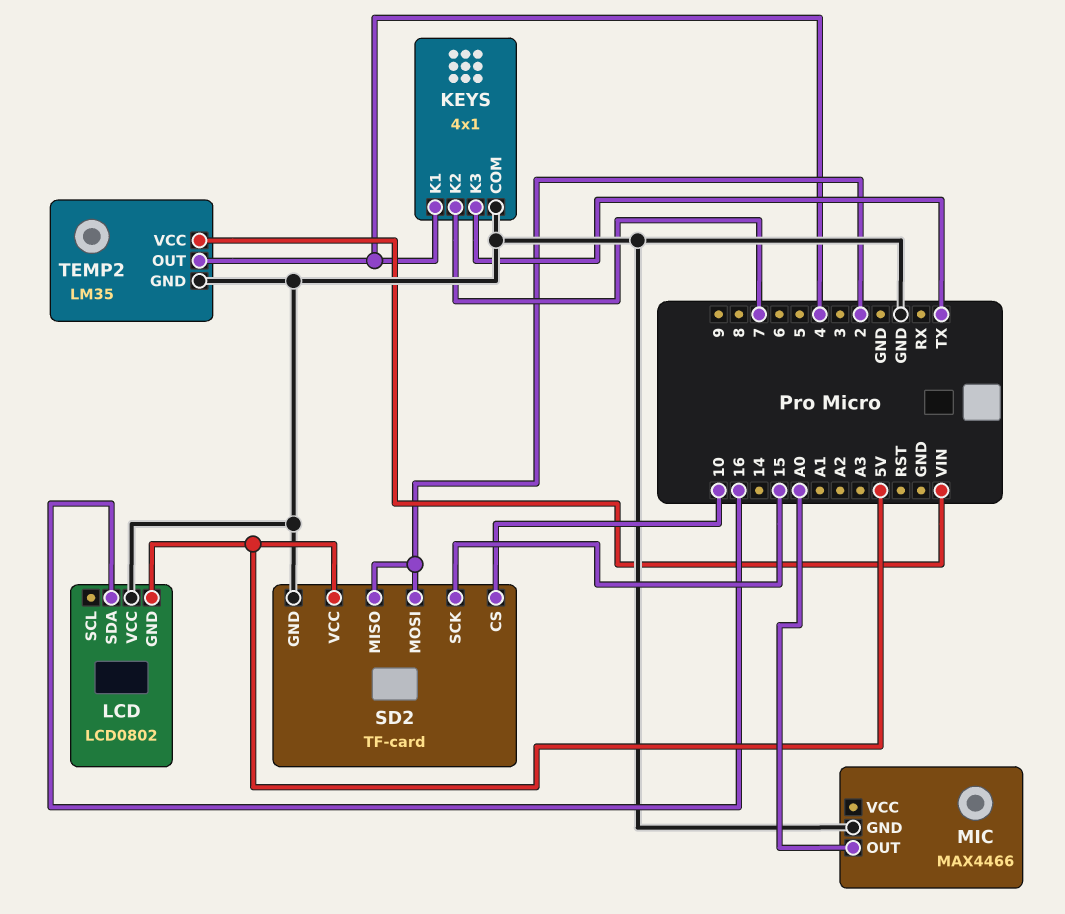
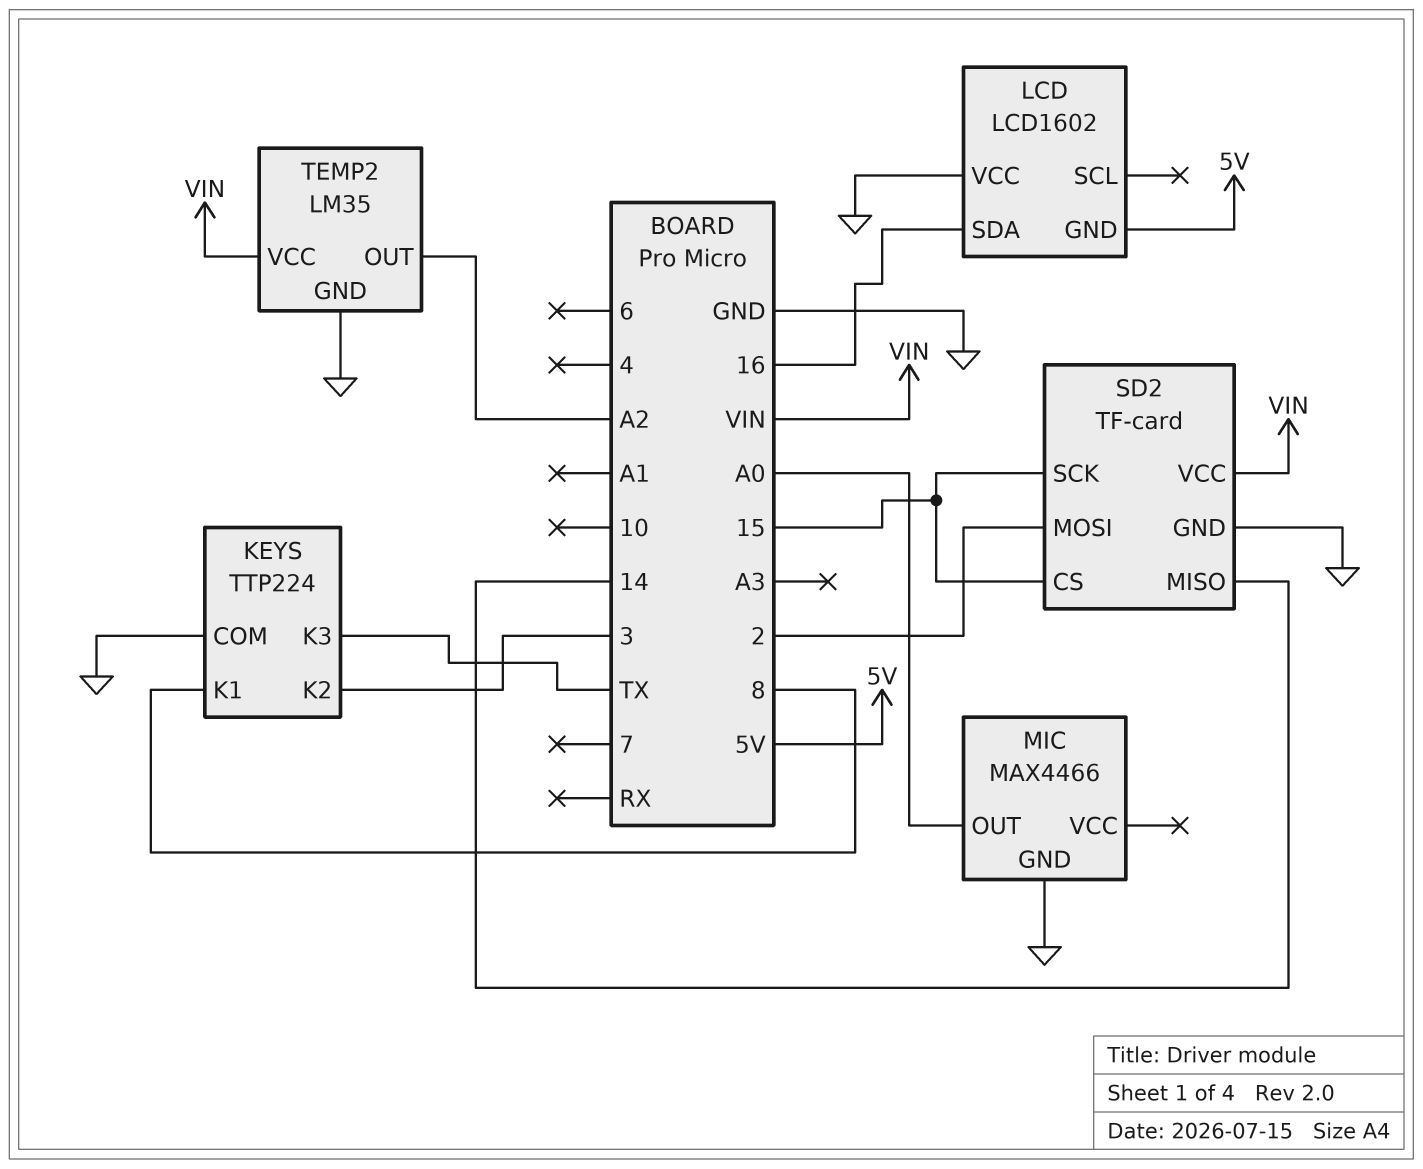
KEYS: 4x1 -> TTP224
KEYS pin K1: 4 -> 8
KEYS pin K2: 7 -> 3
LCD: LCD0802 -> LCD1602
SD2 pin CS: 10 -> 15
SD2 pin MISO: 2 -> 14
SD2 pin VCC: 5V -> VIN
TEMP2 pin OUT: 4 -> A2

